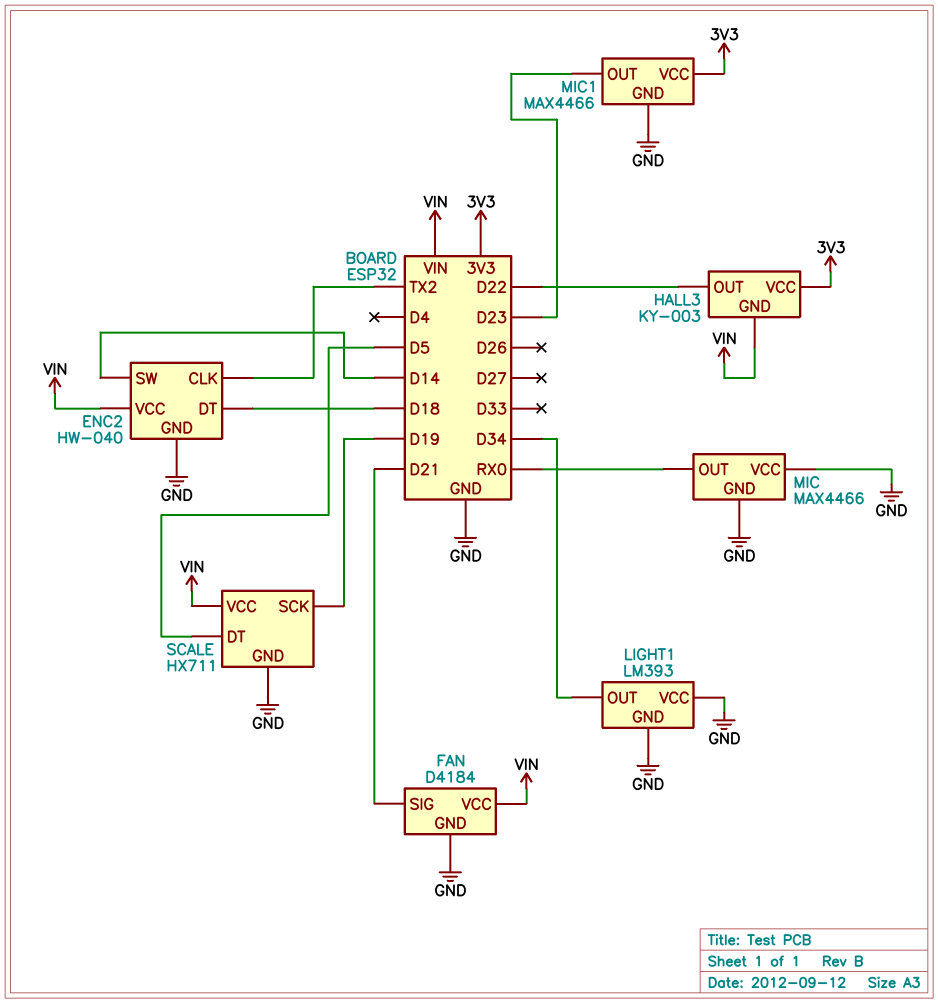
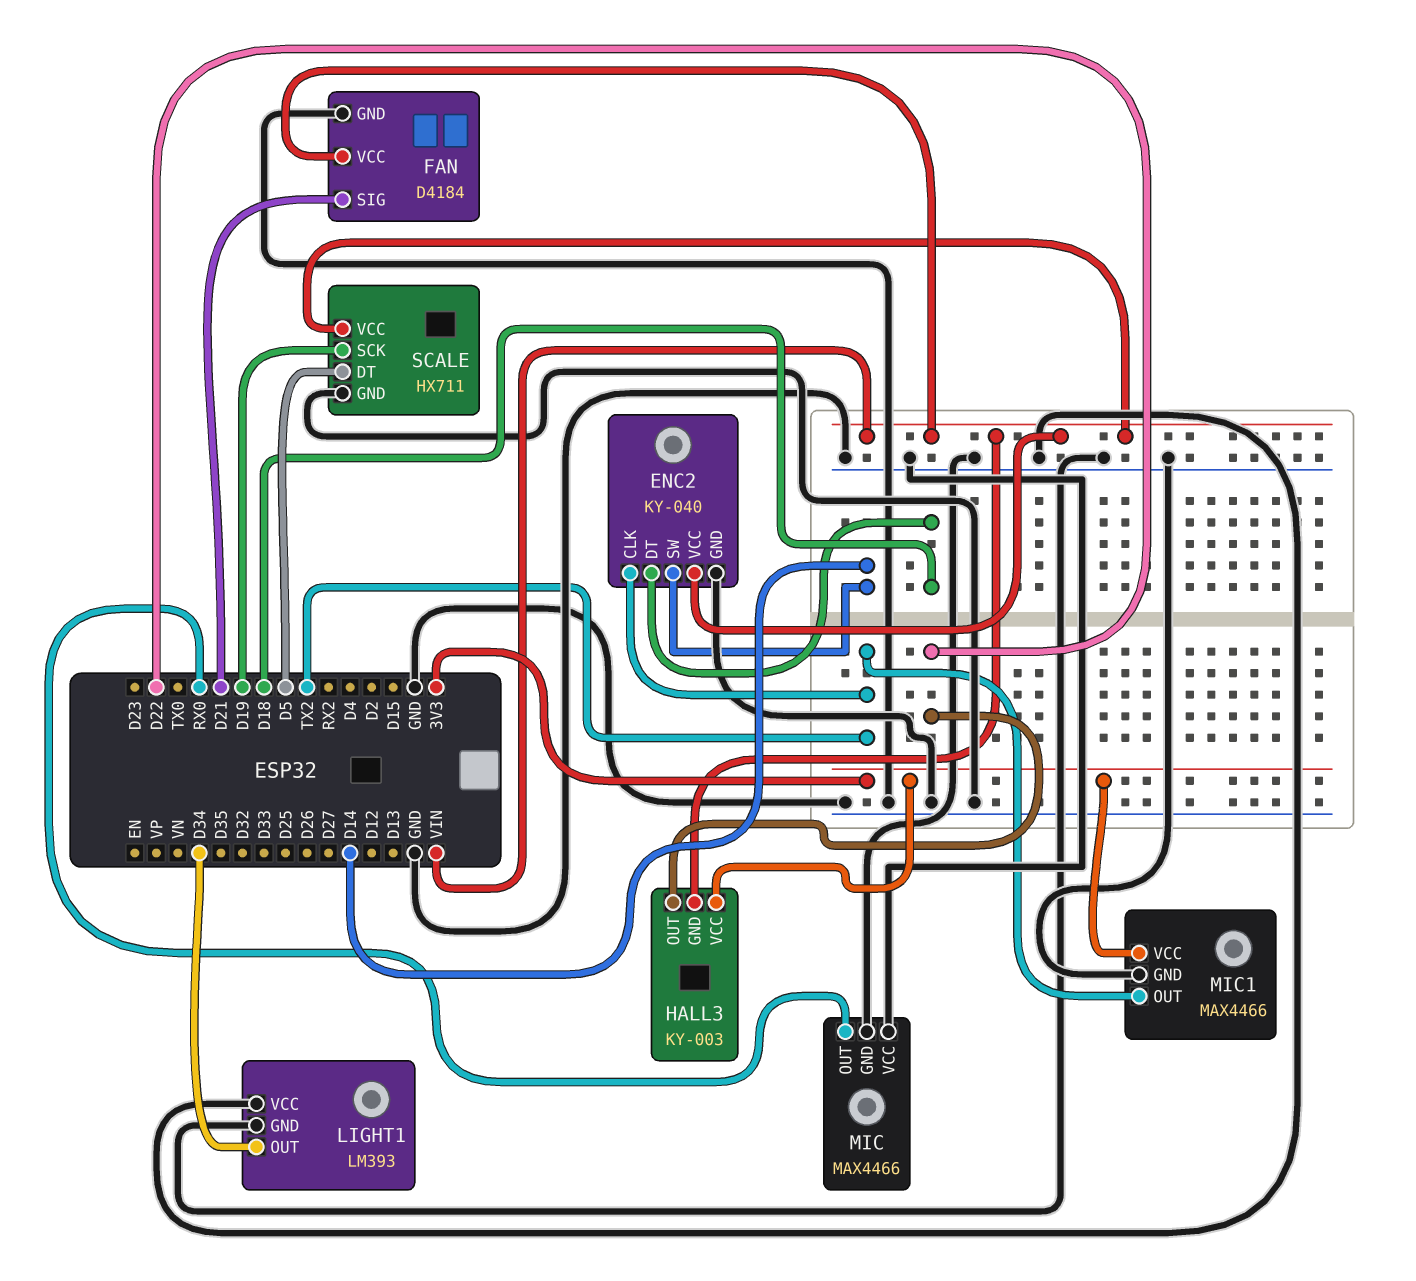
ENC2: HW-040 -> KY-040
MIC1 pin OUT: D23 -> TX2

